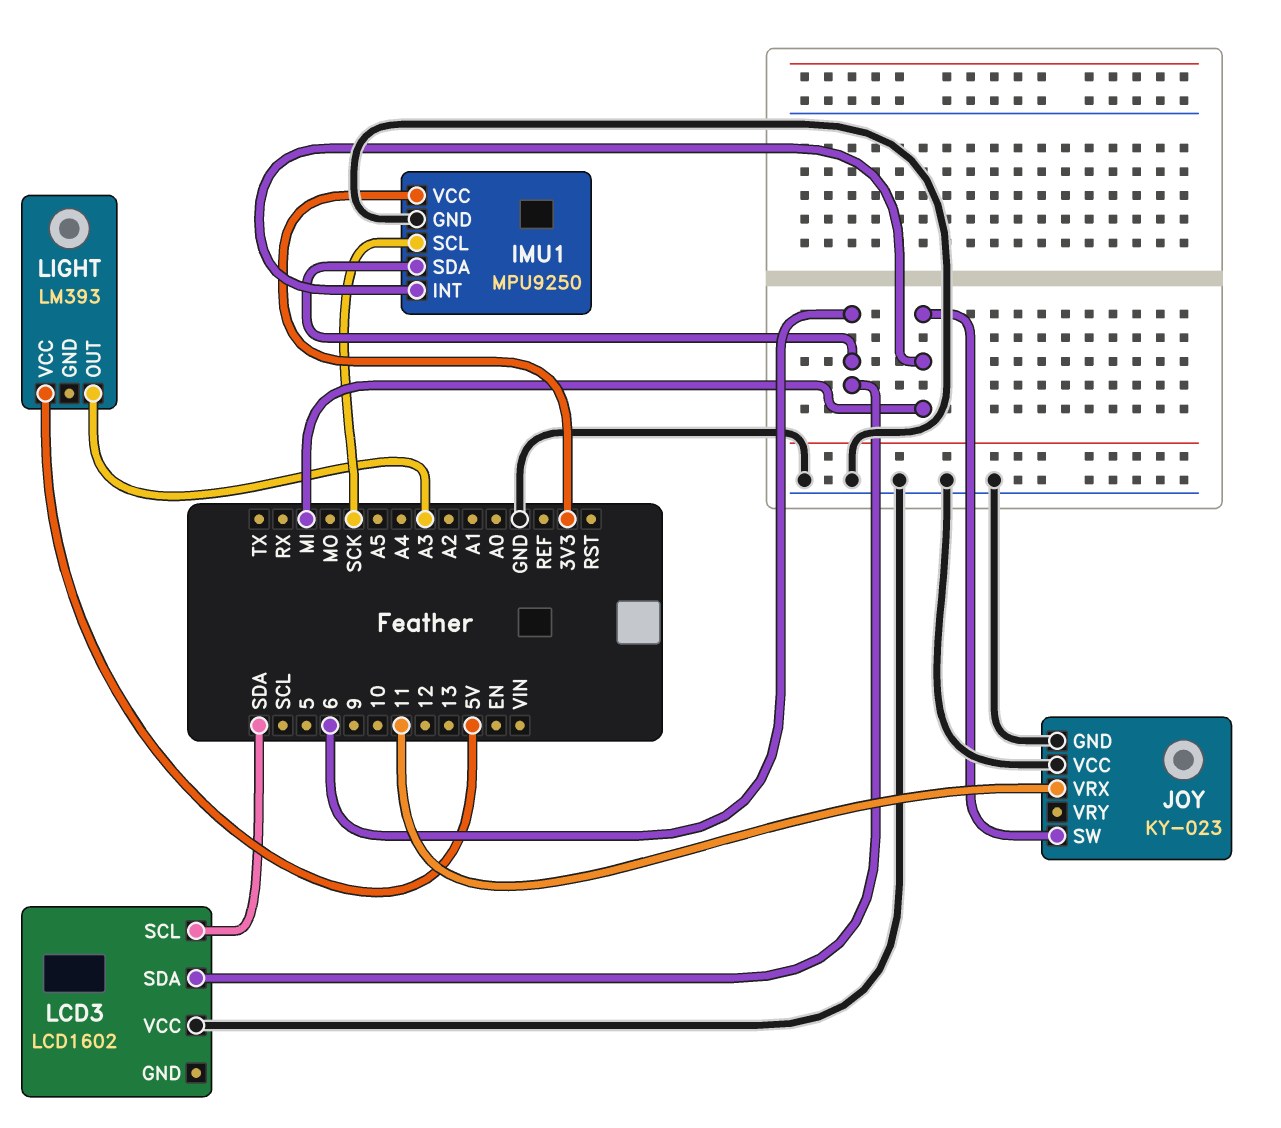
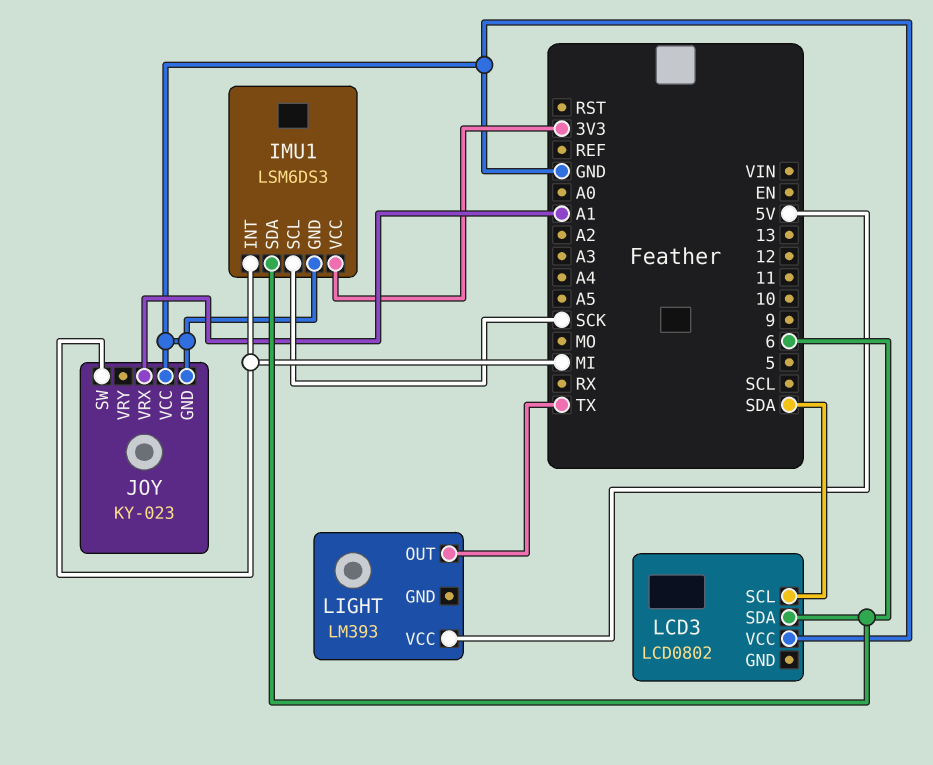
IMU1: MPU9250 -> LSM6DS3
JOY pin VRX: 11 -> A1
LCD3: LCD1602 -> LCD0802
LIGHT pin OUT: A3 -> TX

